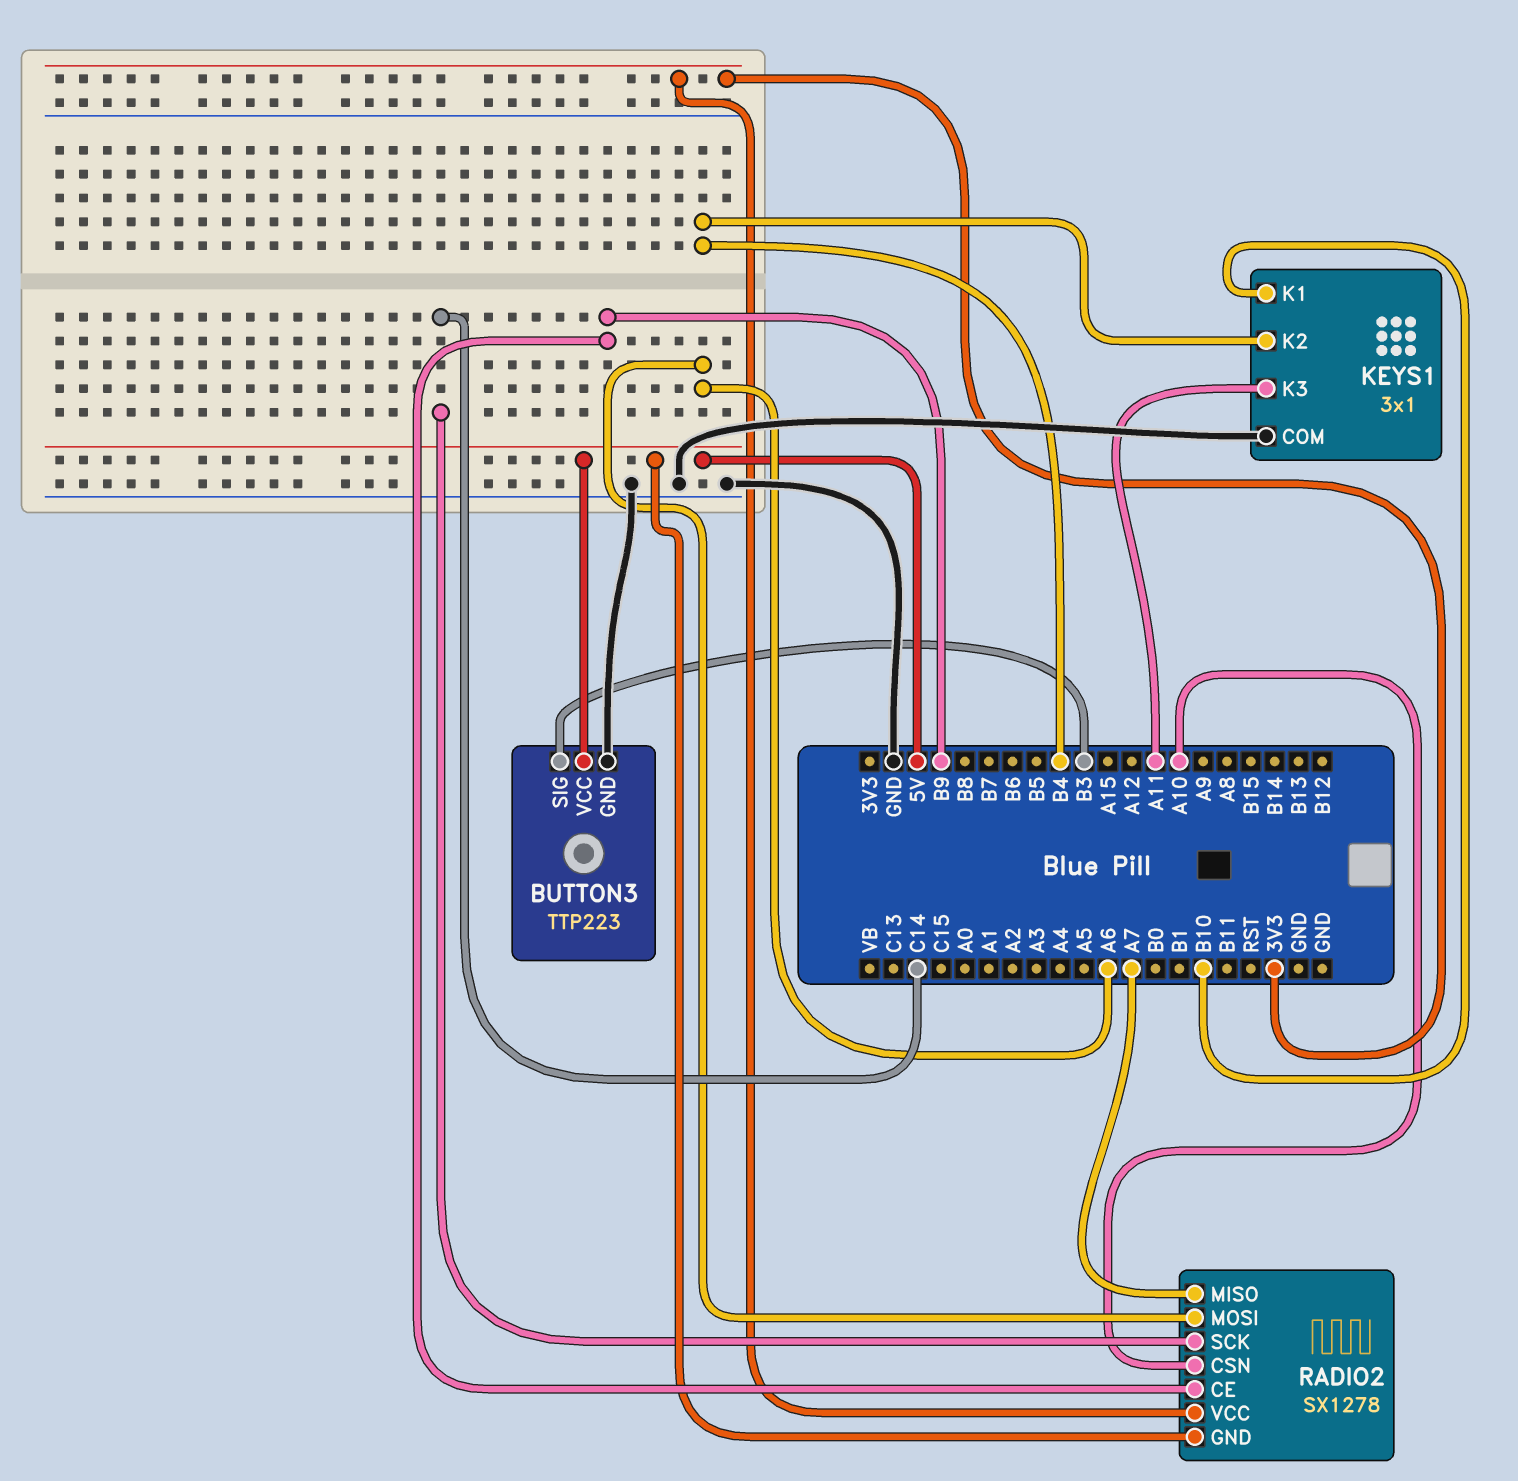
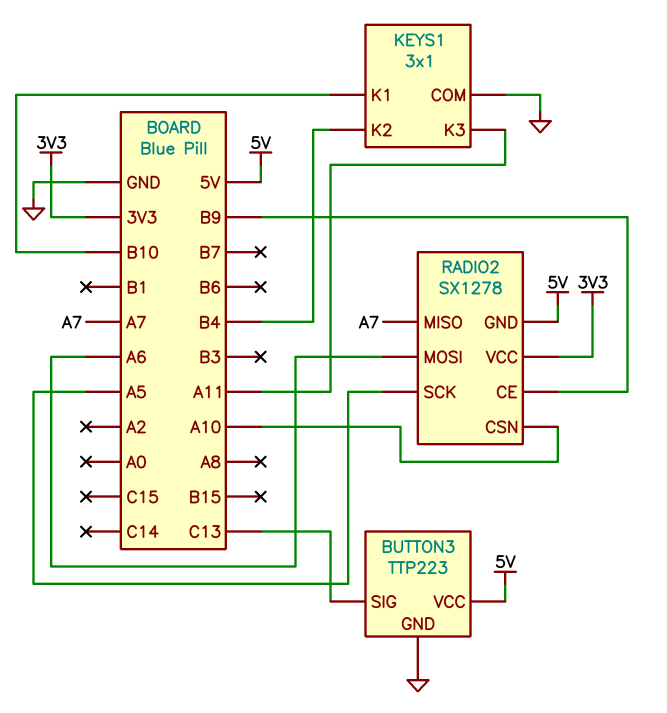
BUTTON3 pin SIG: B3 -> C13
RADIO2 pin SCK: C14 -> A5

